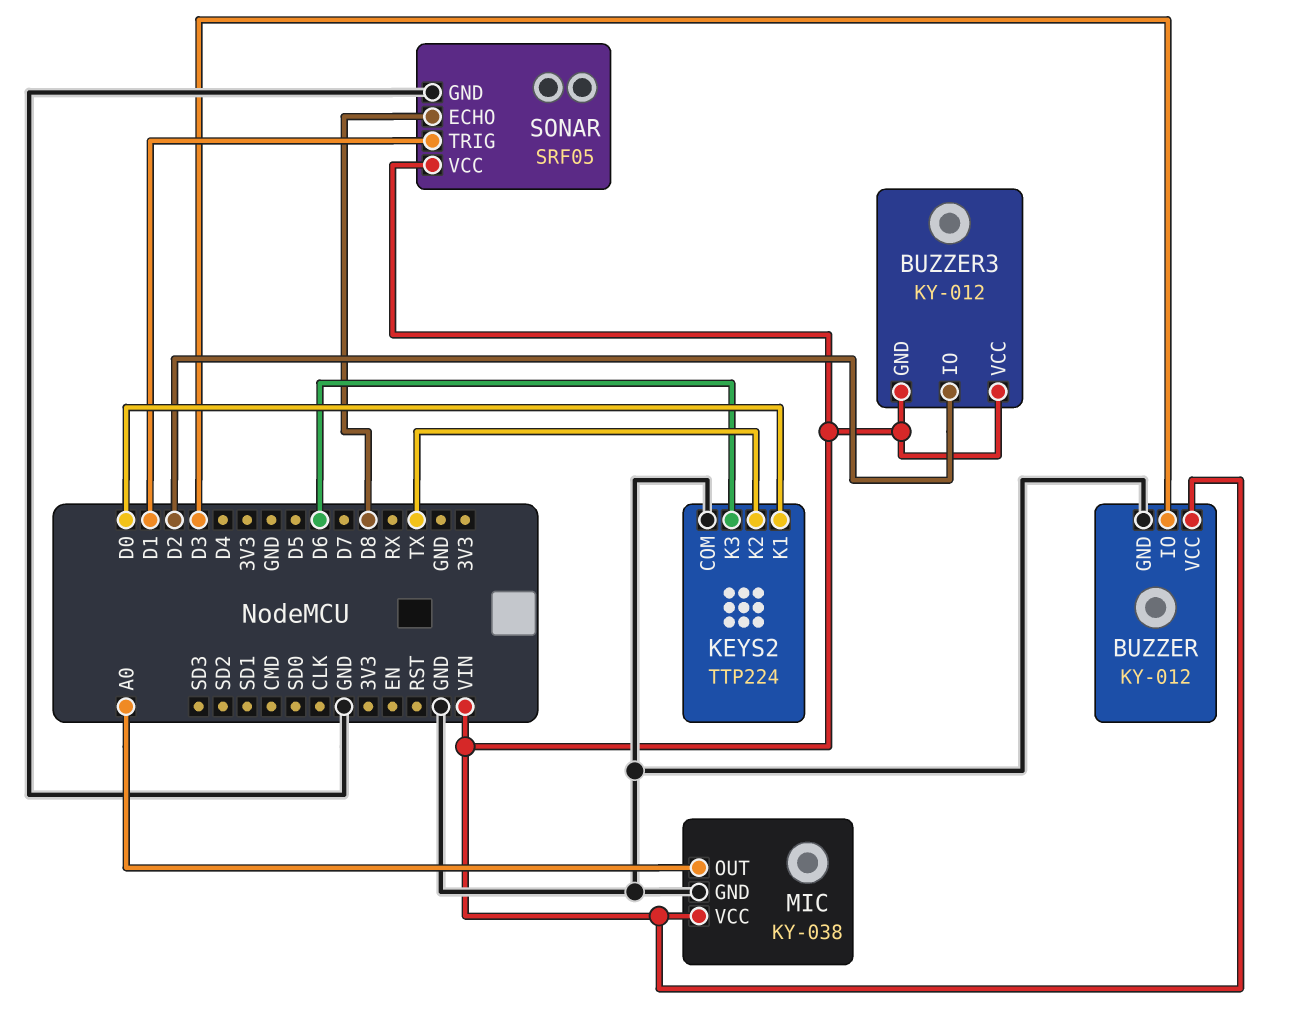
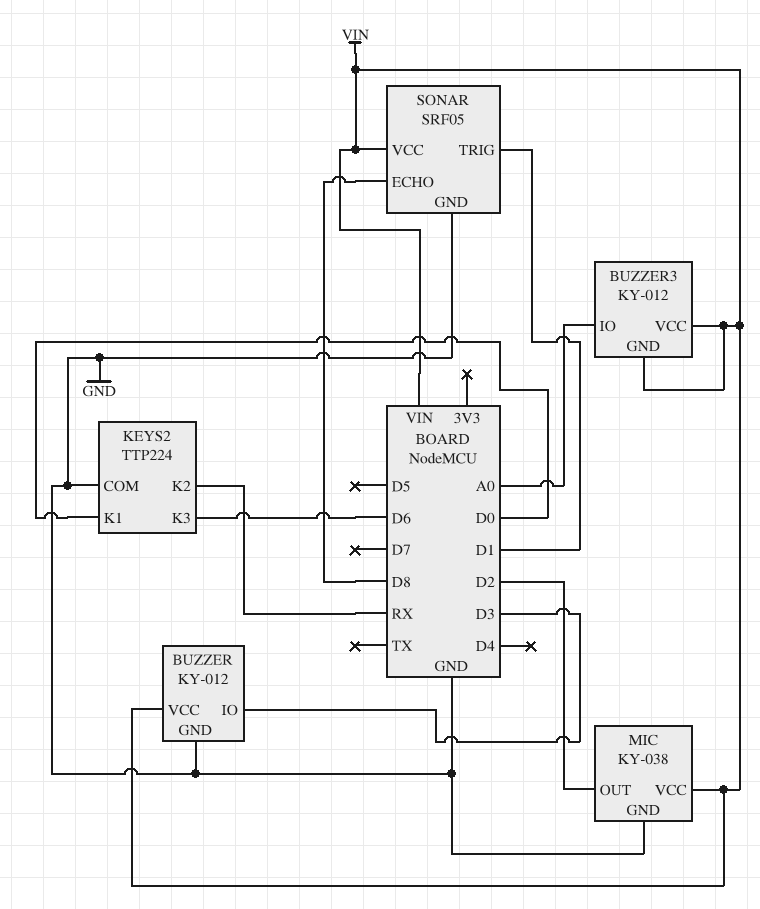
BUZZER3 pin IO: D2 -> A0
KEYS2 pin K2: TX -> RX
MIC pin OUT: A0 -> D2

